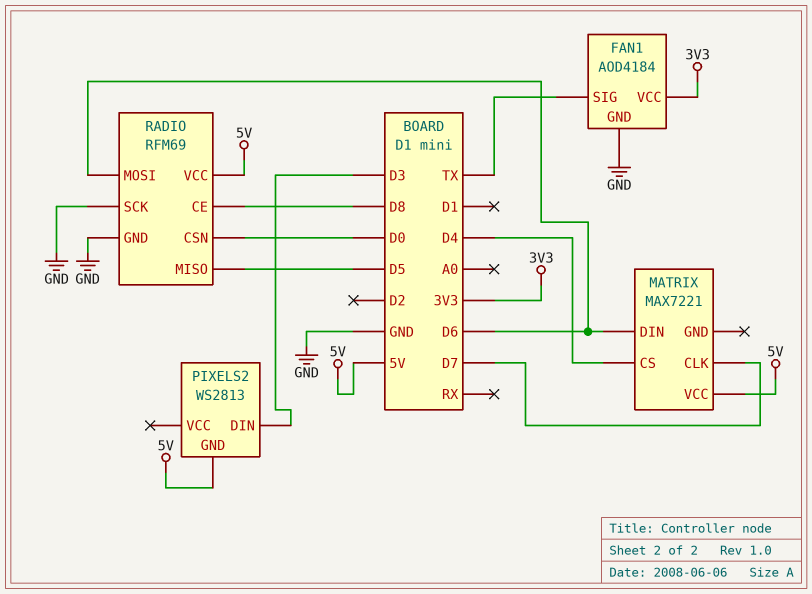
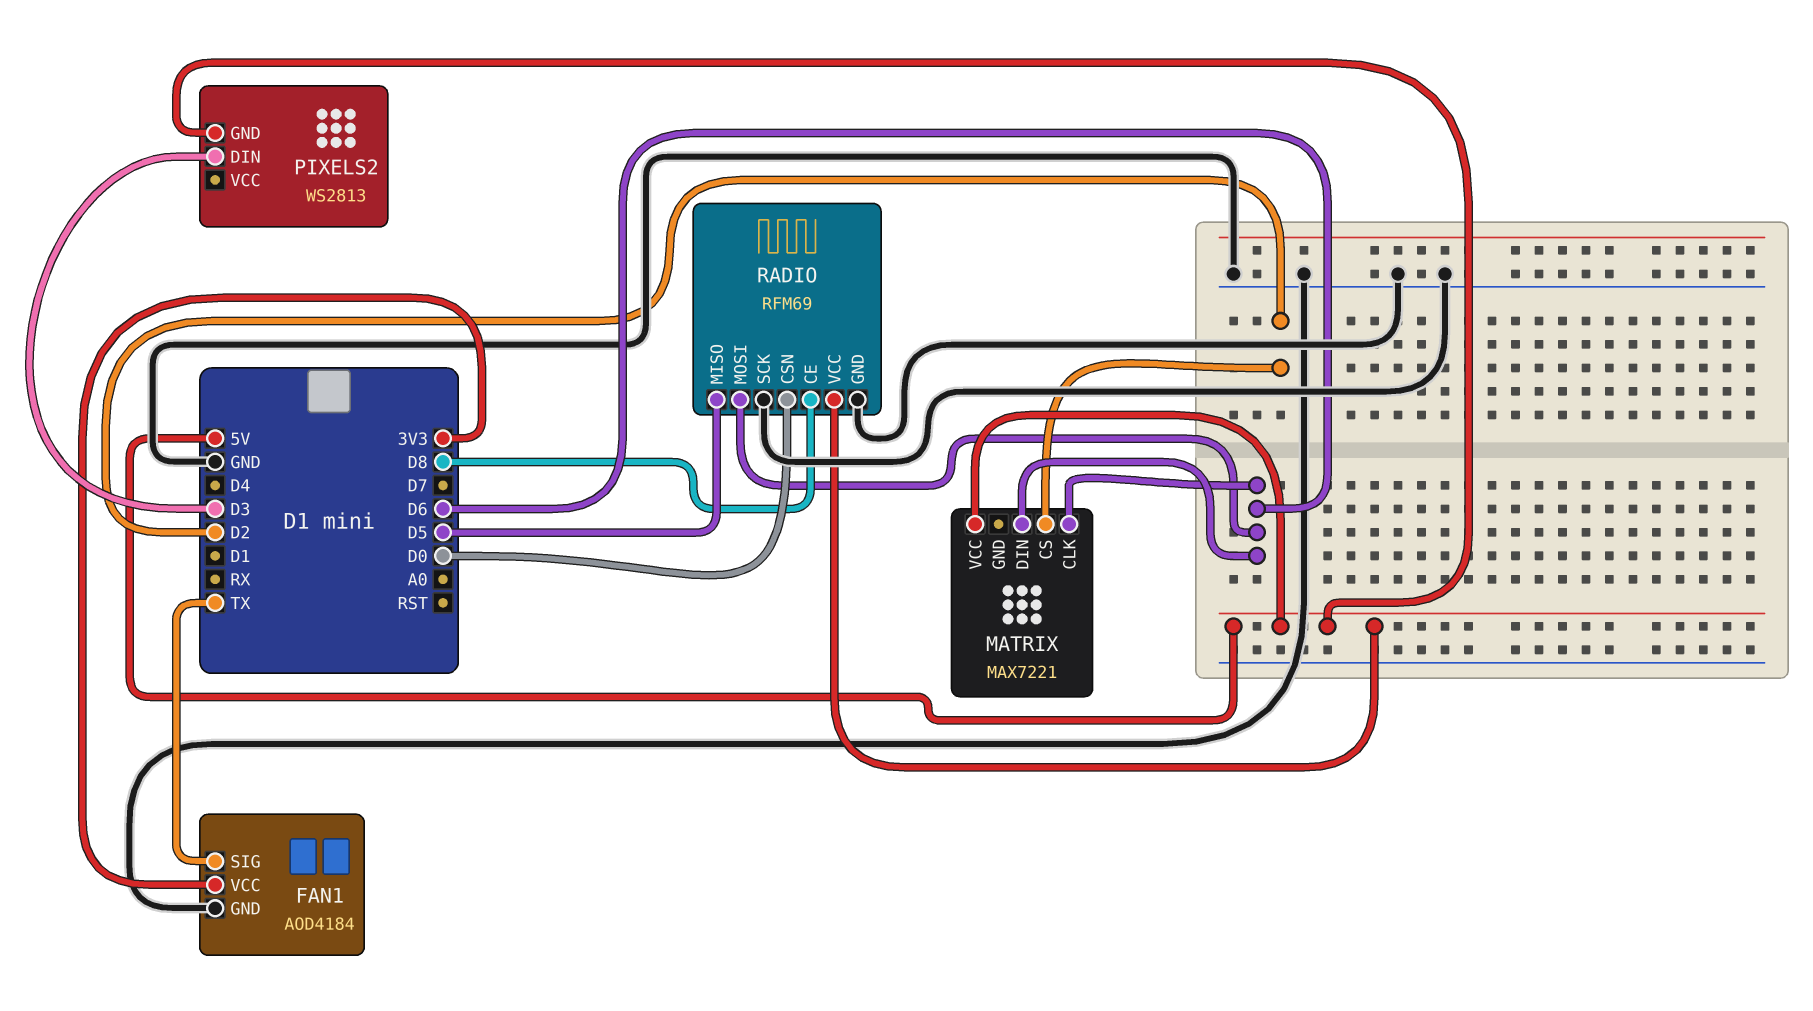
MATRIX pin CLK: D7 -> D6
MATRIX pin CS: D4 -> D2

